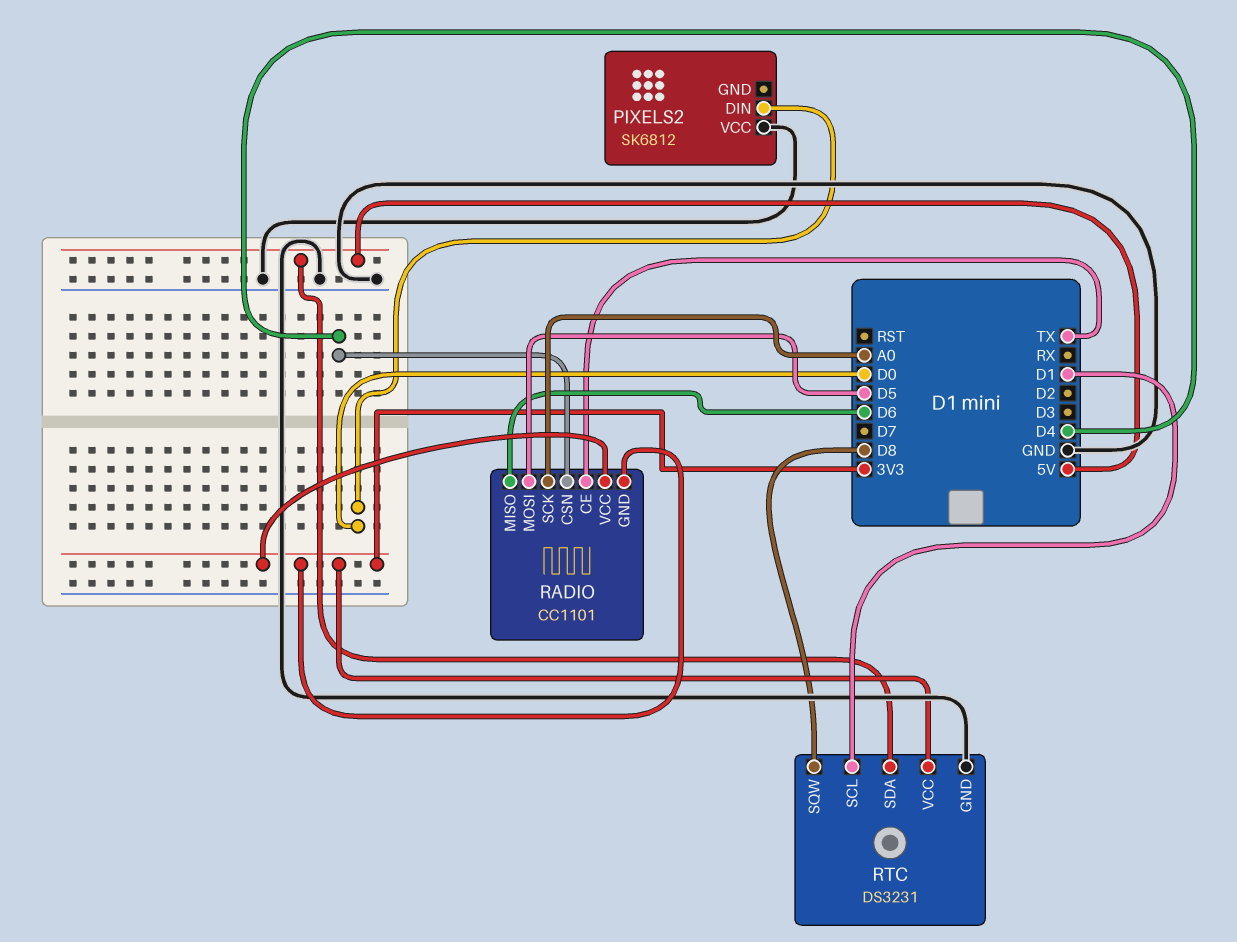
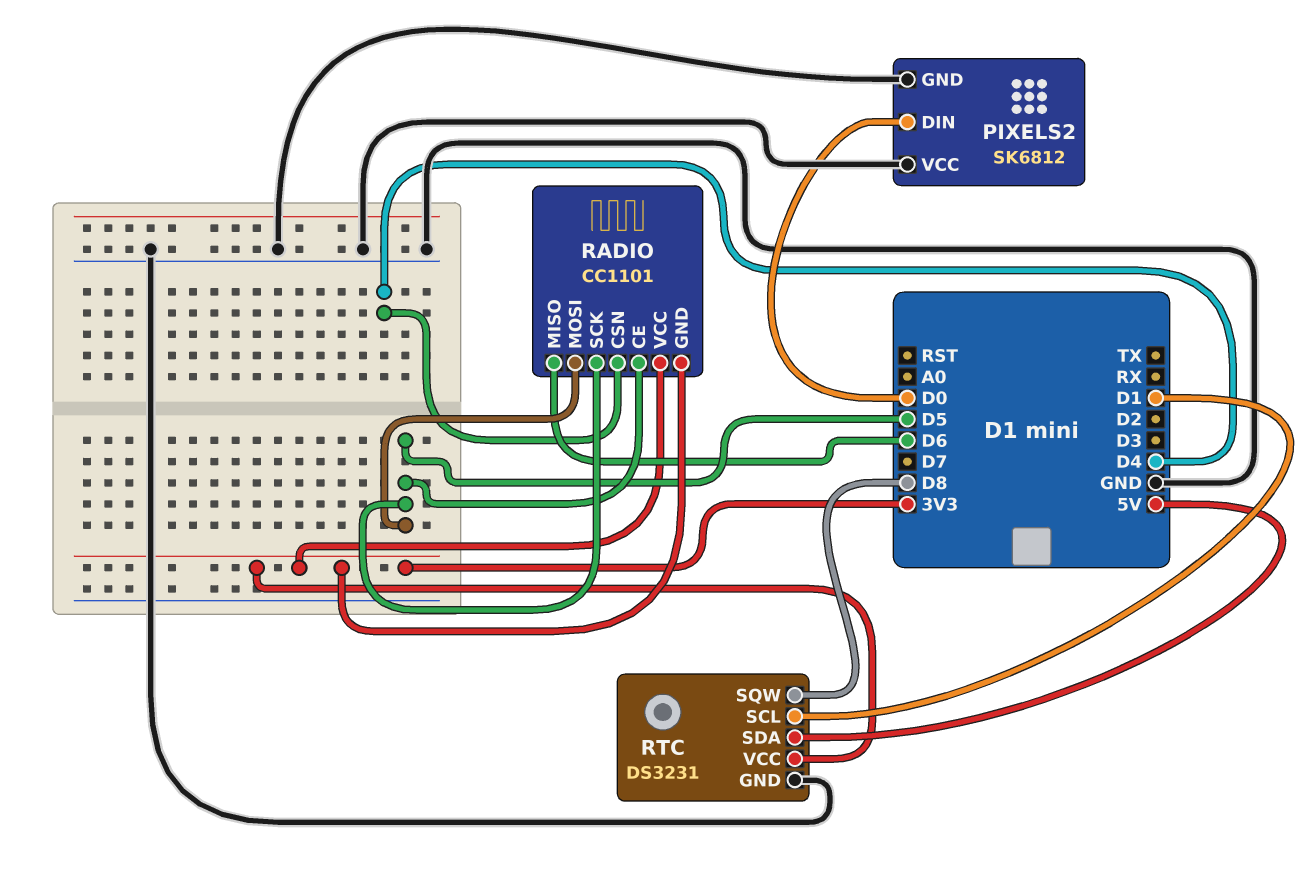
PIXELS2 pin GND: none -> GND
RADIO pin CE: TX -> D5
RADIO pin SCK: A0 -> D5

